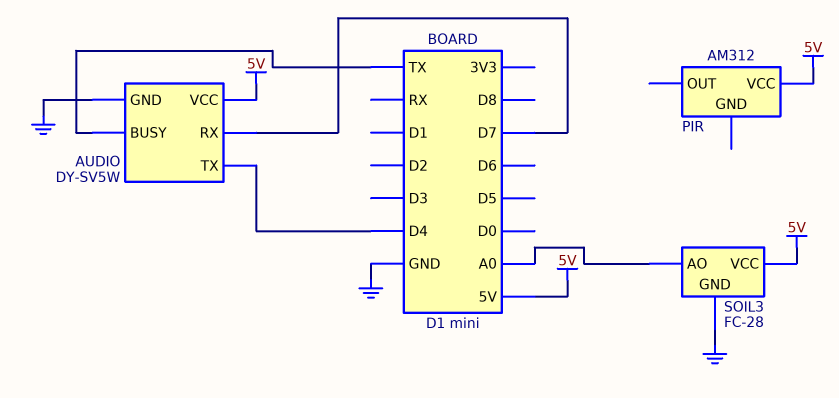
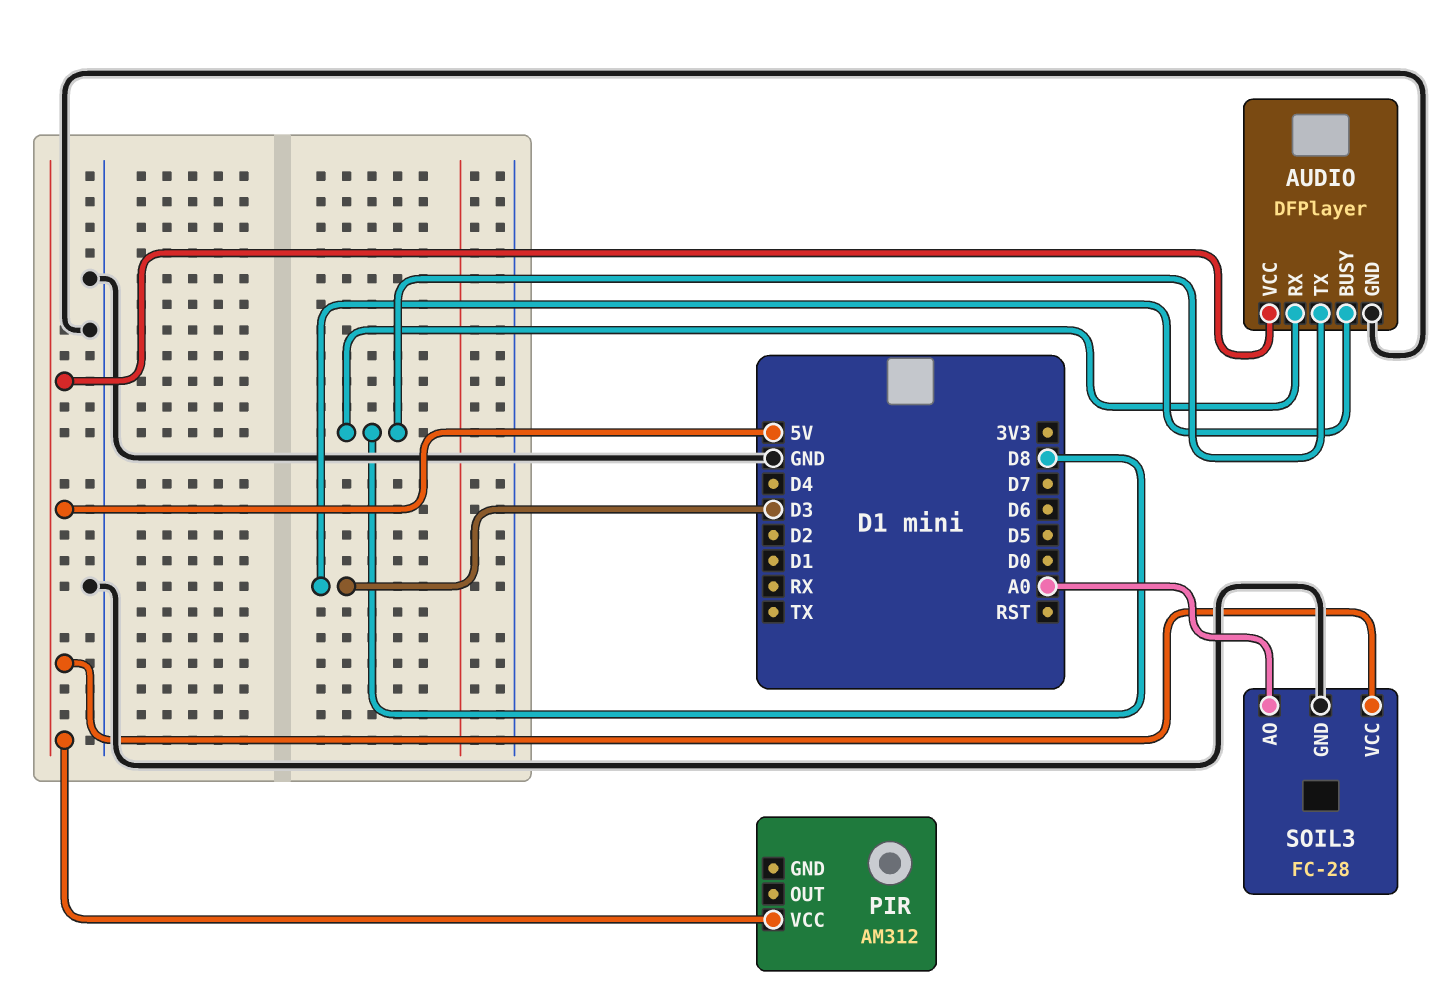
AUDIO: DY-SV5W -> DFPlayer
AUDIO pin BUSY: TX -> D3
AUDIO pin RX: D7 -> D8
AUDIO pin TX: D4 -> D8

